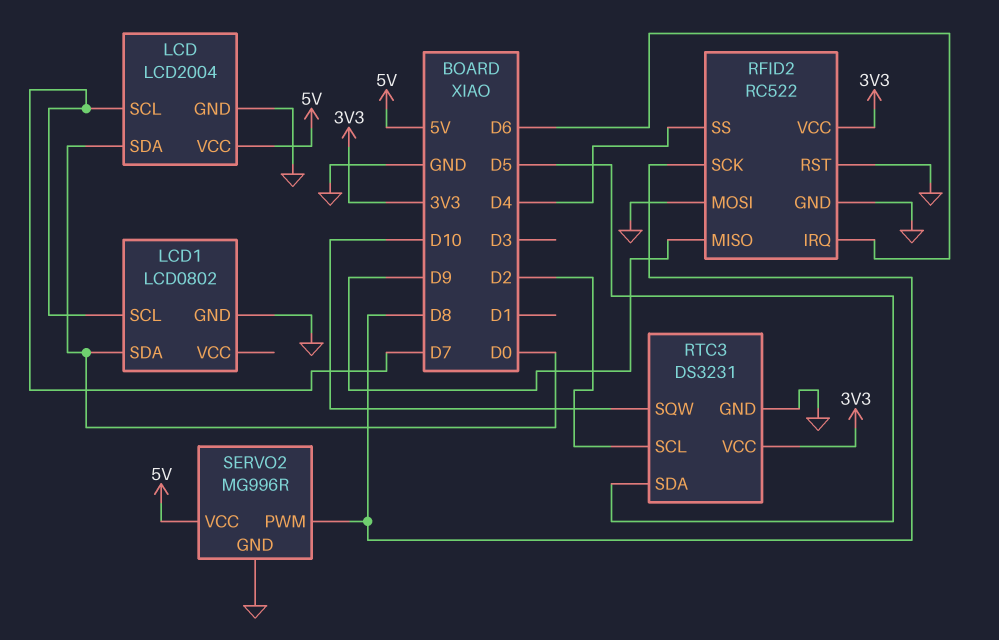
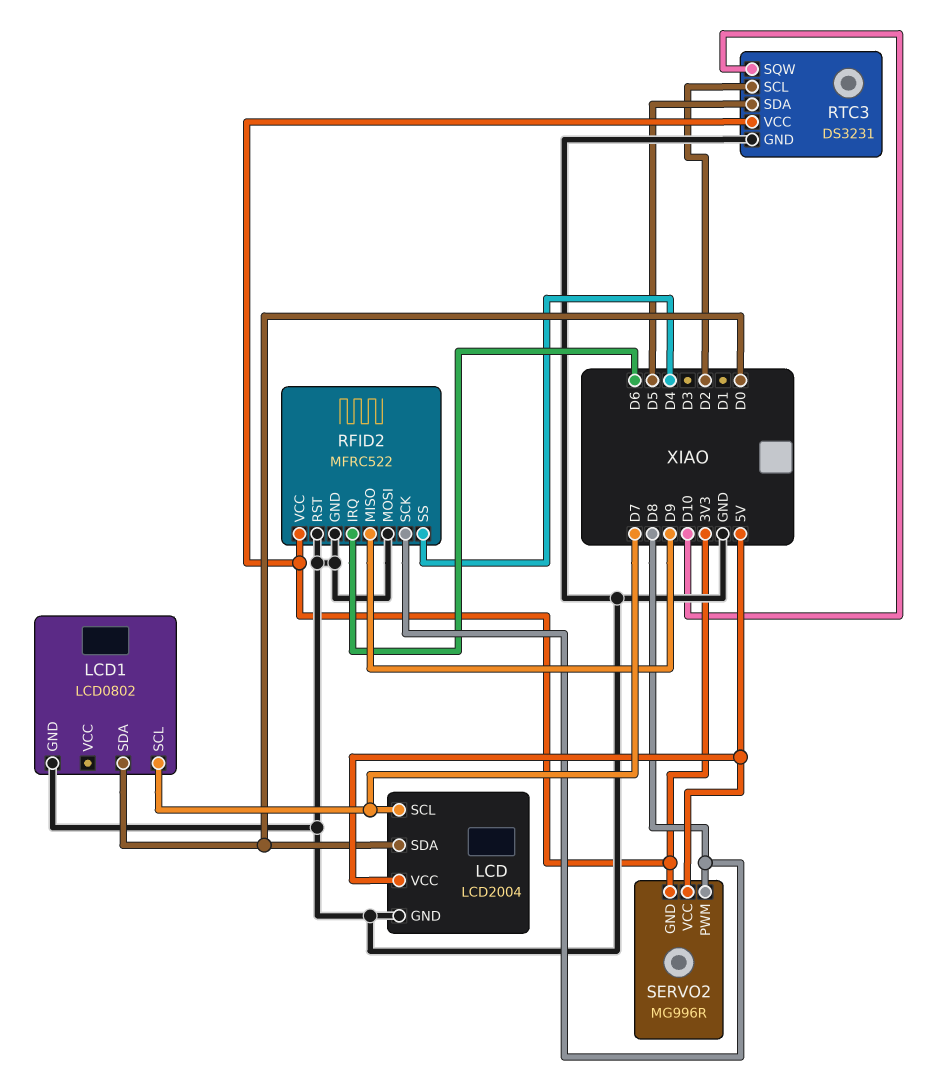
RFID2: RC522 -> MFRC522
SERVO2 pin GND: GND -> 3V3

